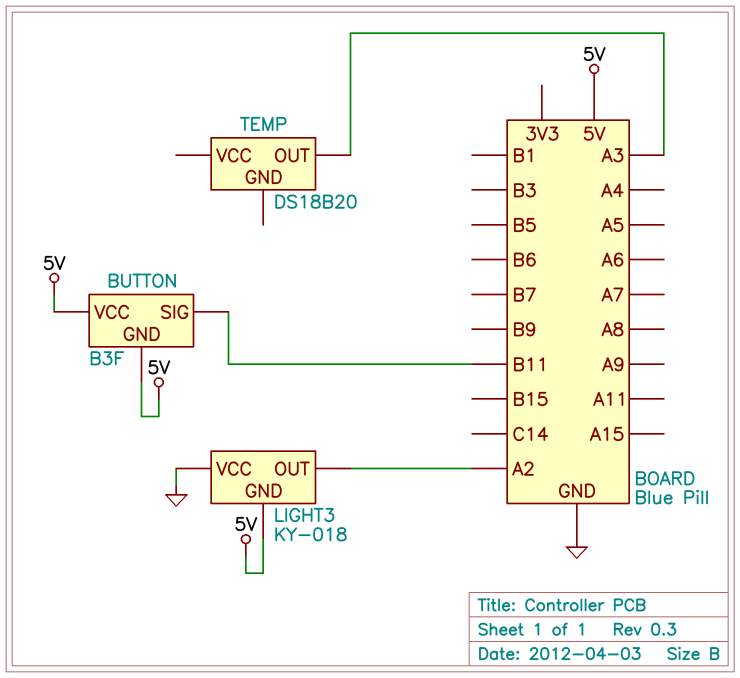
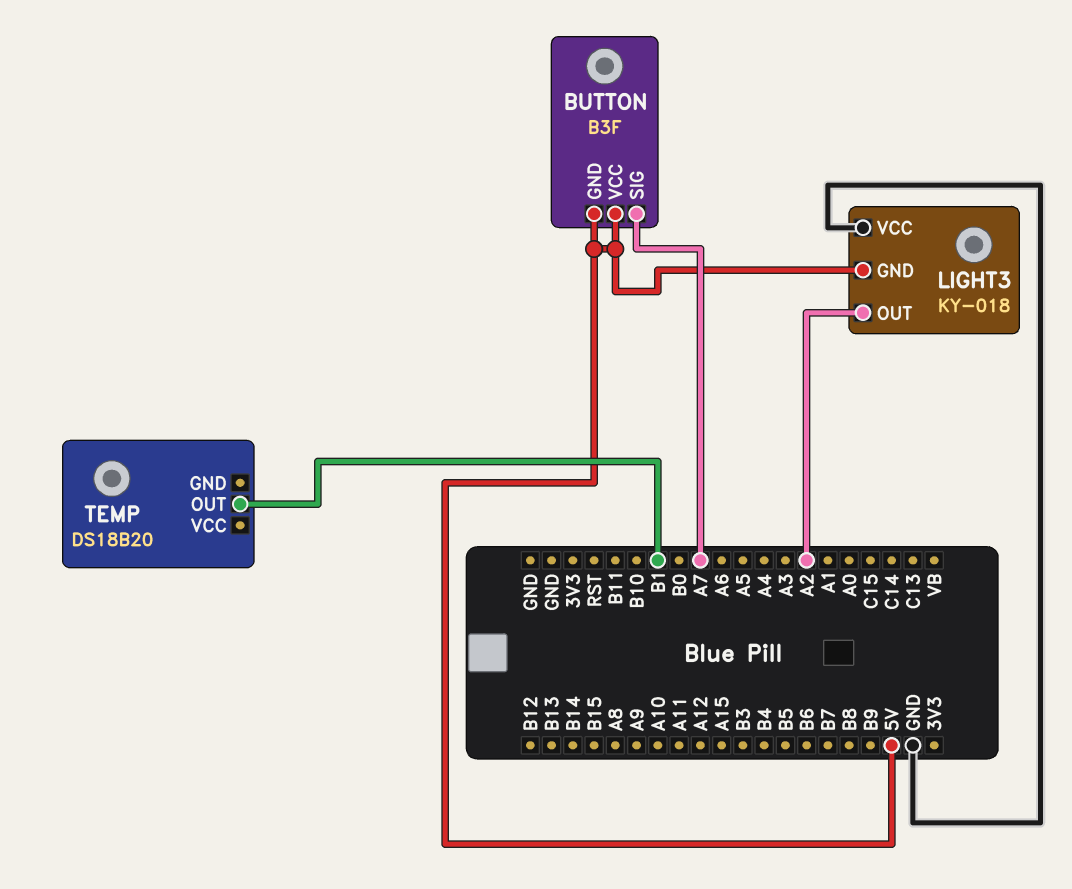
BUTTON pin SIG: B11 -> A7
TEMP pin OUT: A3 -> B1

